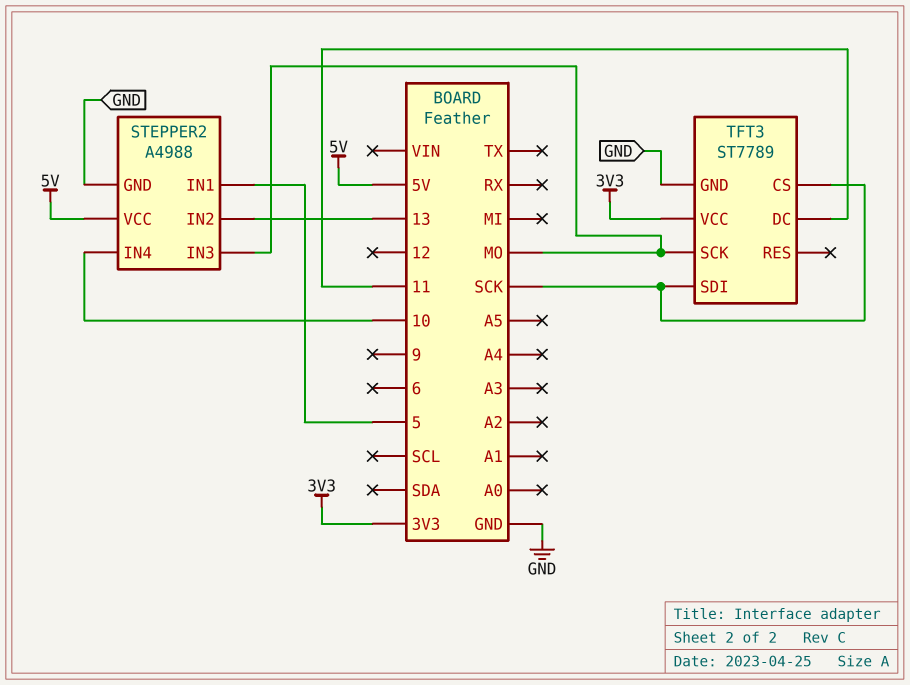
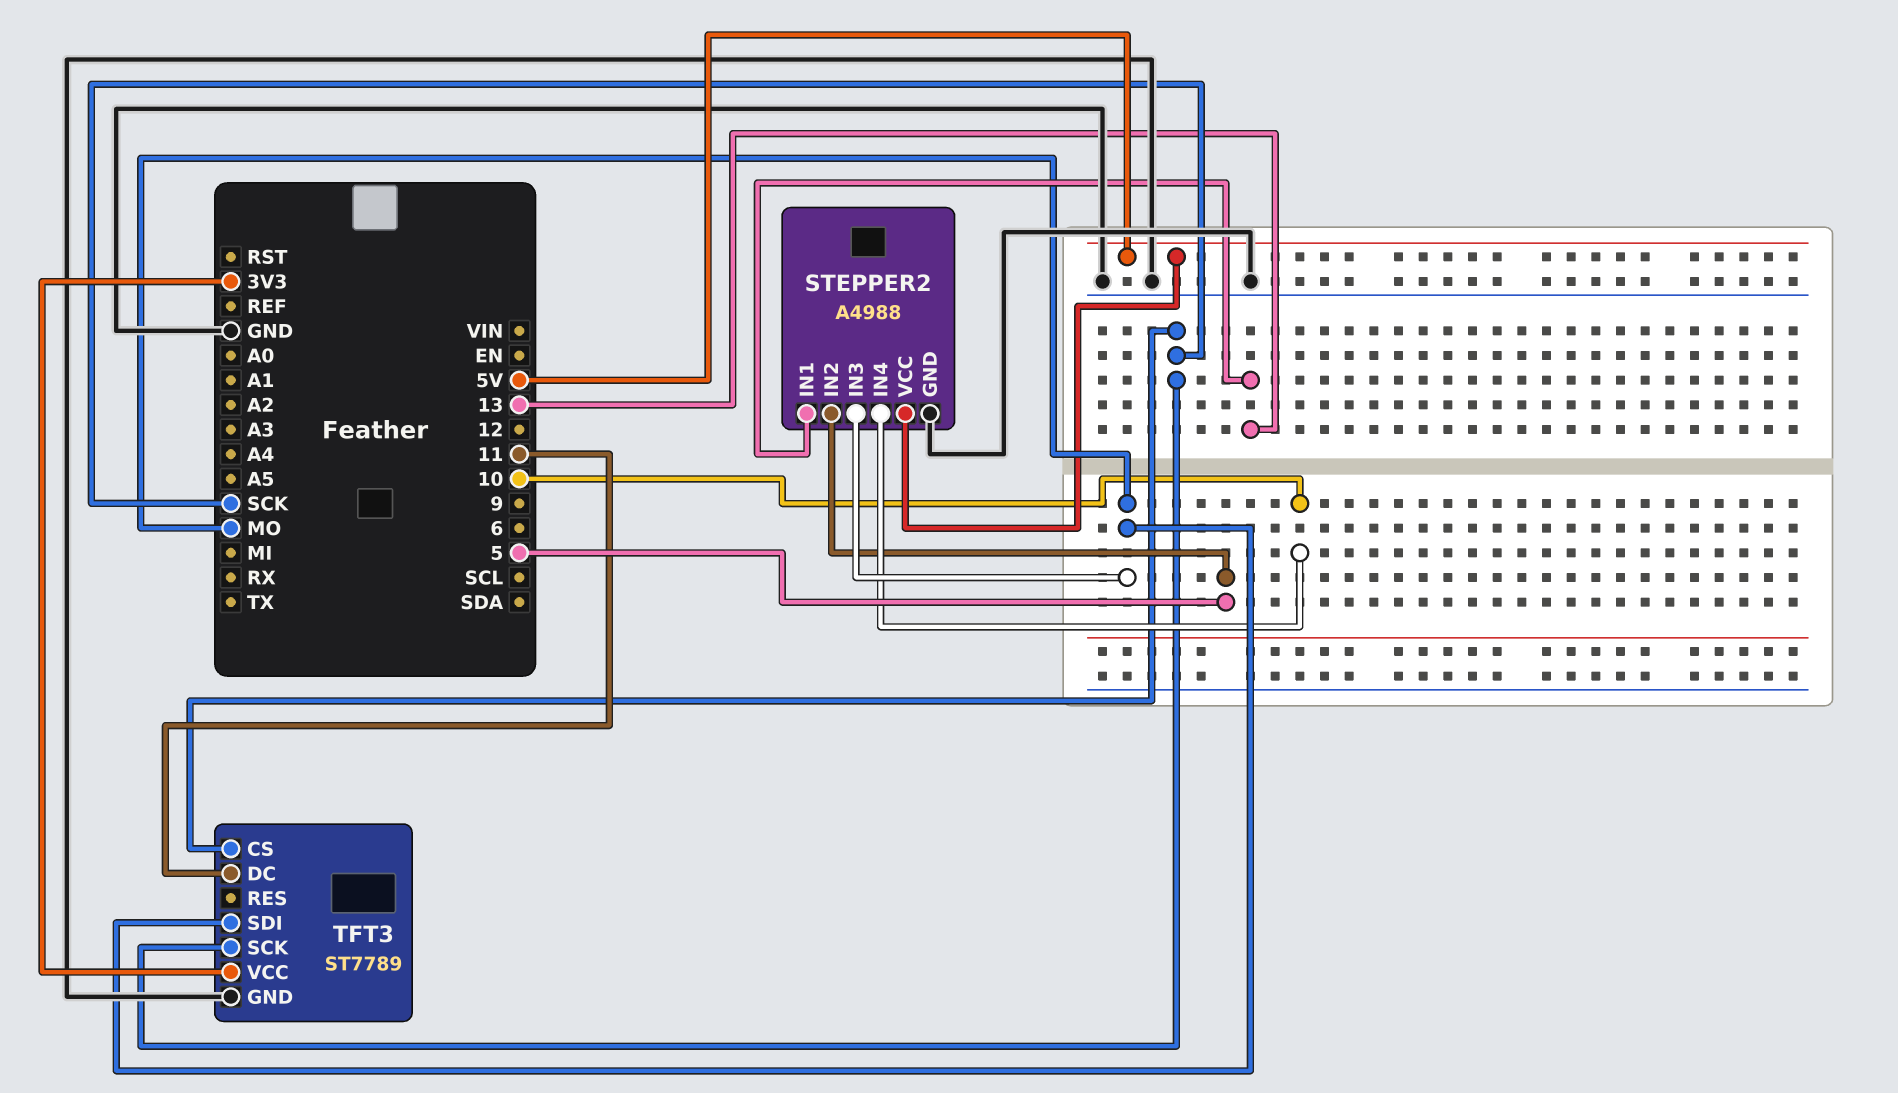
STEPPER2 pin IN1: 5 -> 13
STEPPER2 pin IN2: 13 -> 5
TFT3 pin SCK: MO -> SCK
TFT3 pin SDI: SCK -> MO

